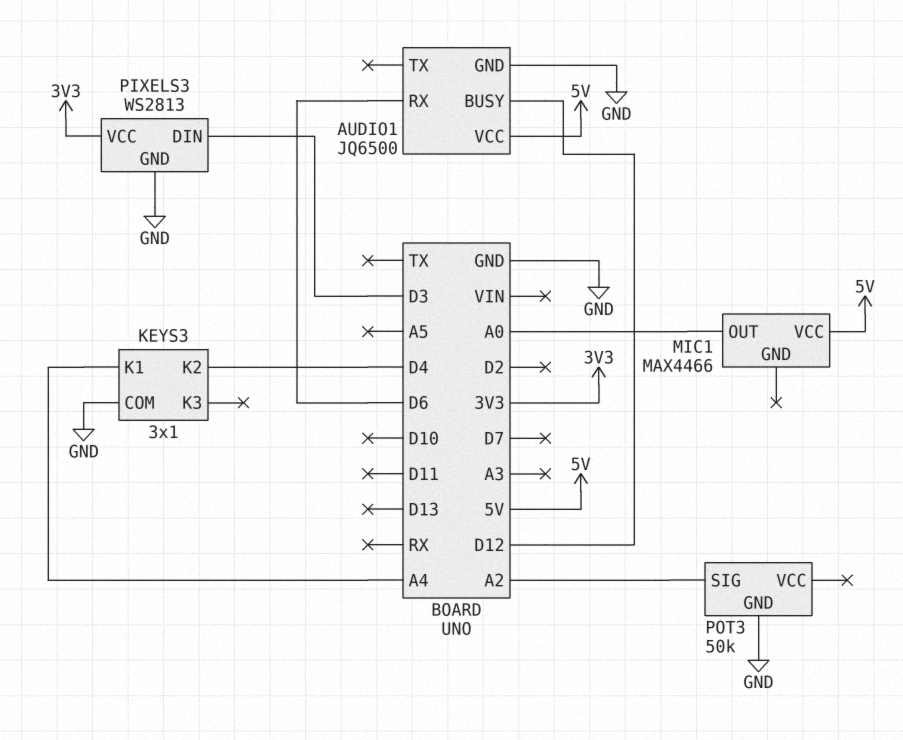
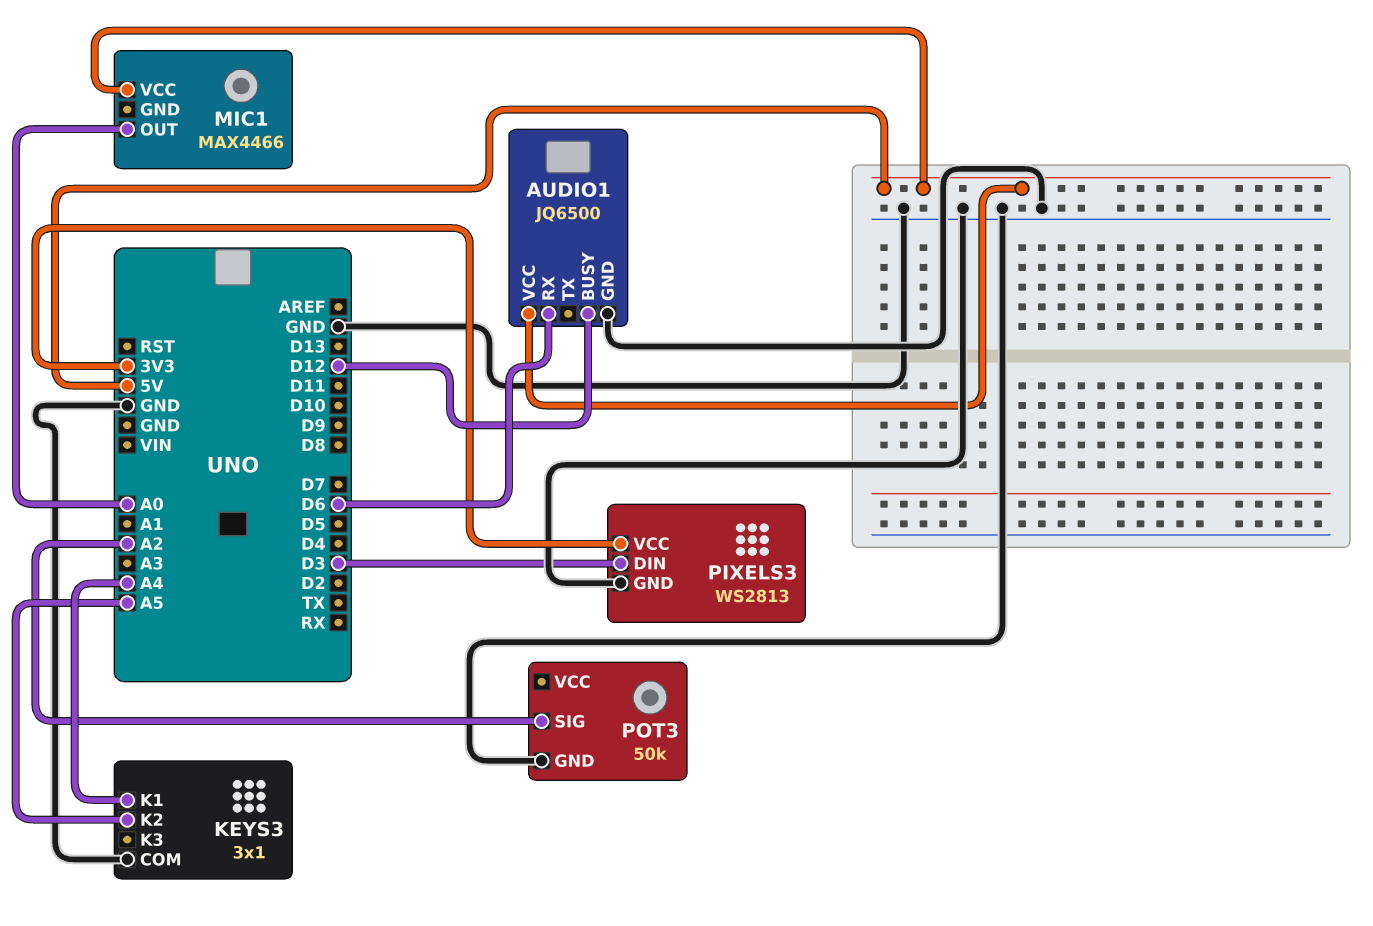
KEYS3 pin K2: D4 -> A5

